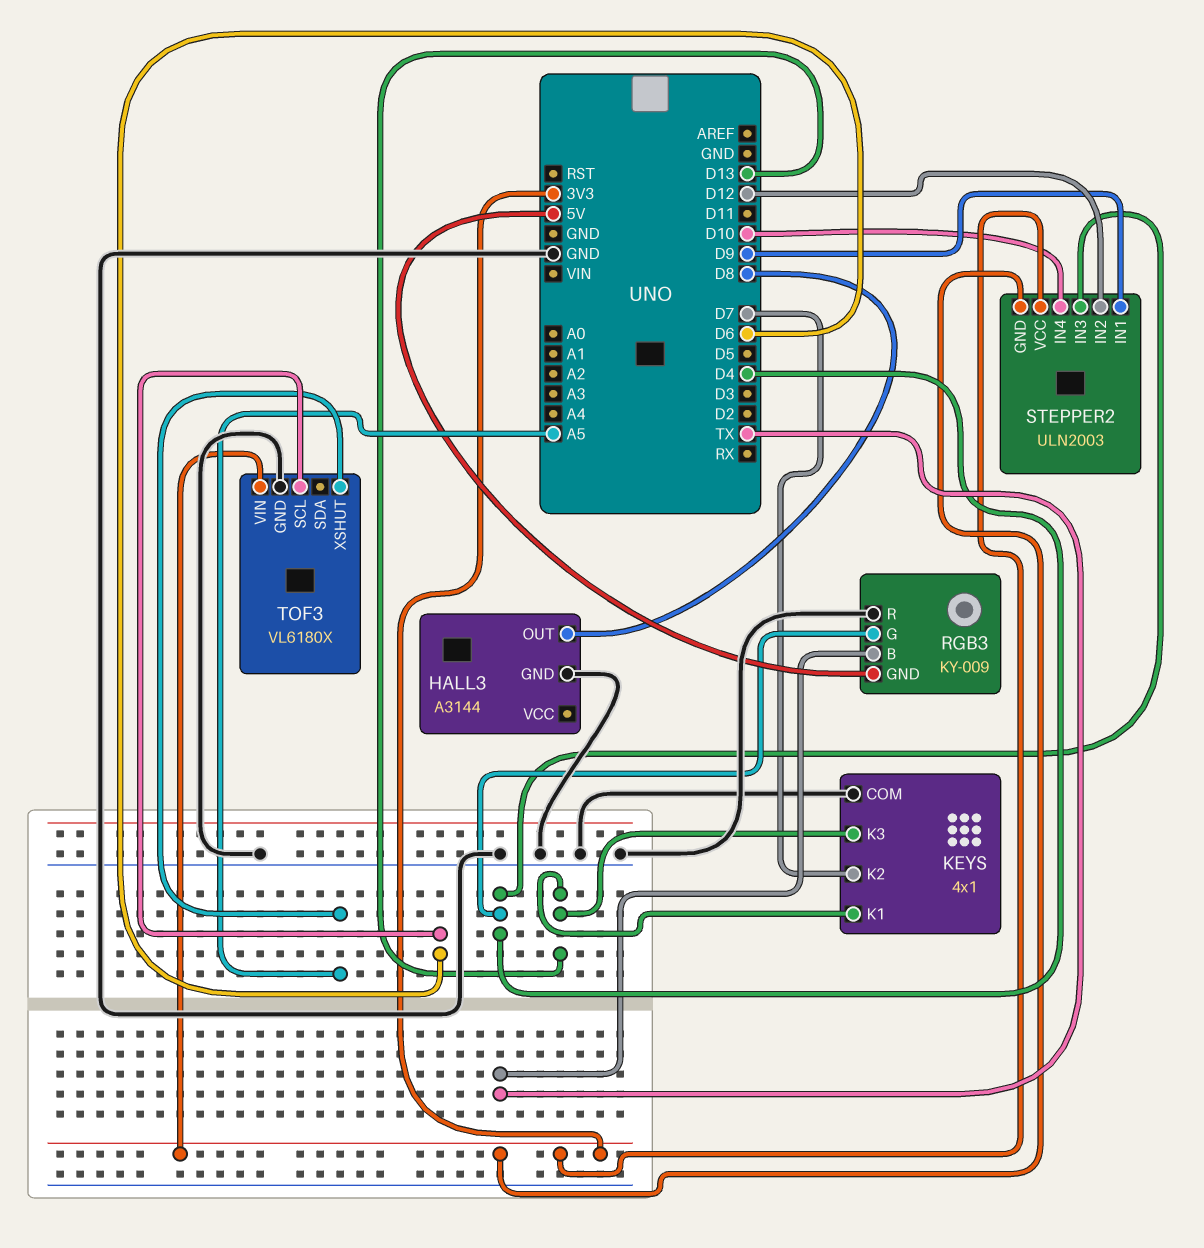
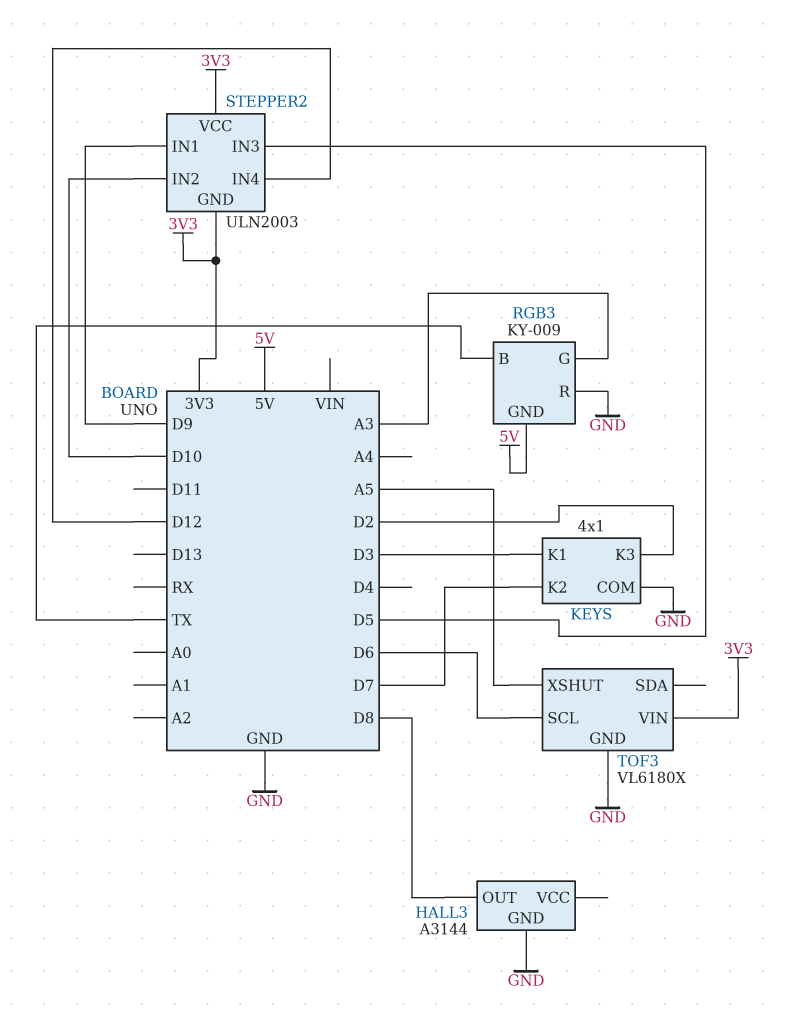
KEYS pin K1: D13 -> D3
KEYS pin K3: D13 -> D2
RGB3 pin G: D4 -> A3
STEPPER2 pin IN2: D12 -> D10
STEPPER2 pin IN3: D4 -> D5
STEPPER2 pin IN4: D10 -> D12

